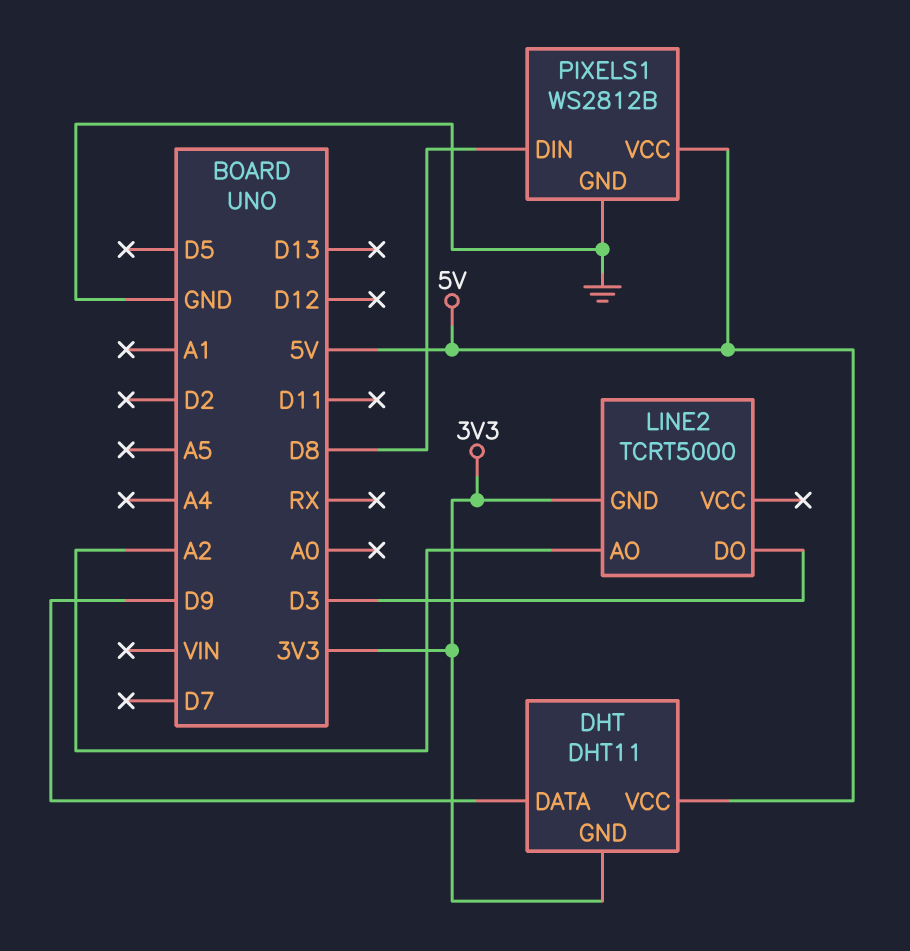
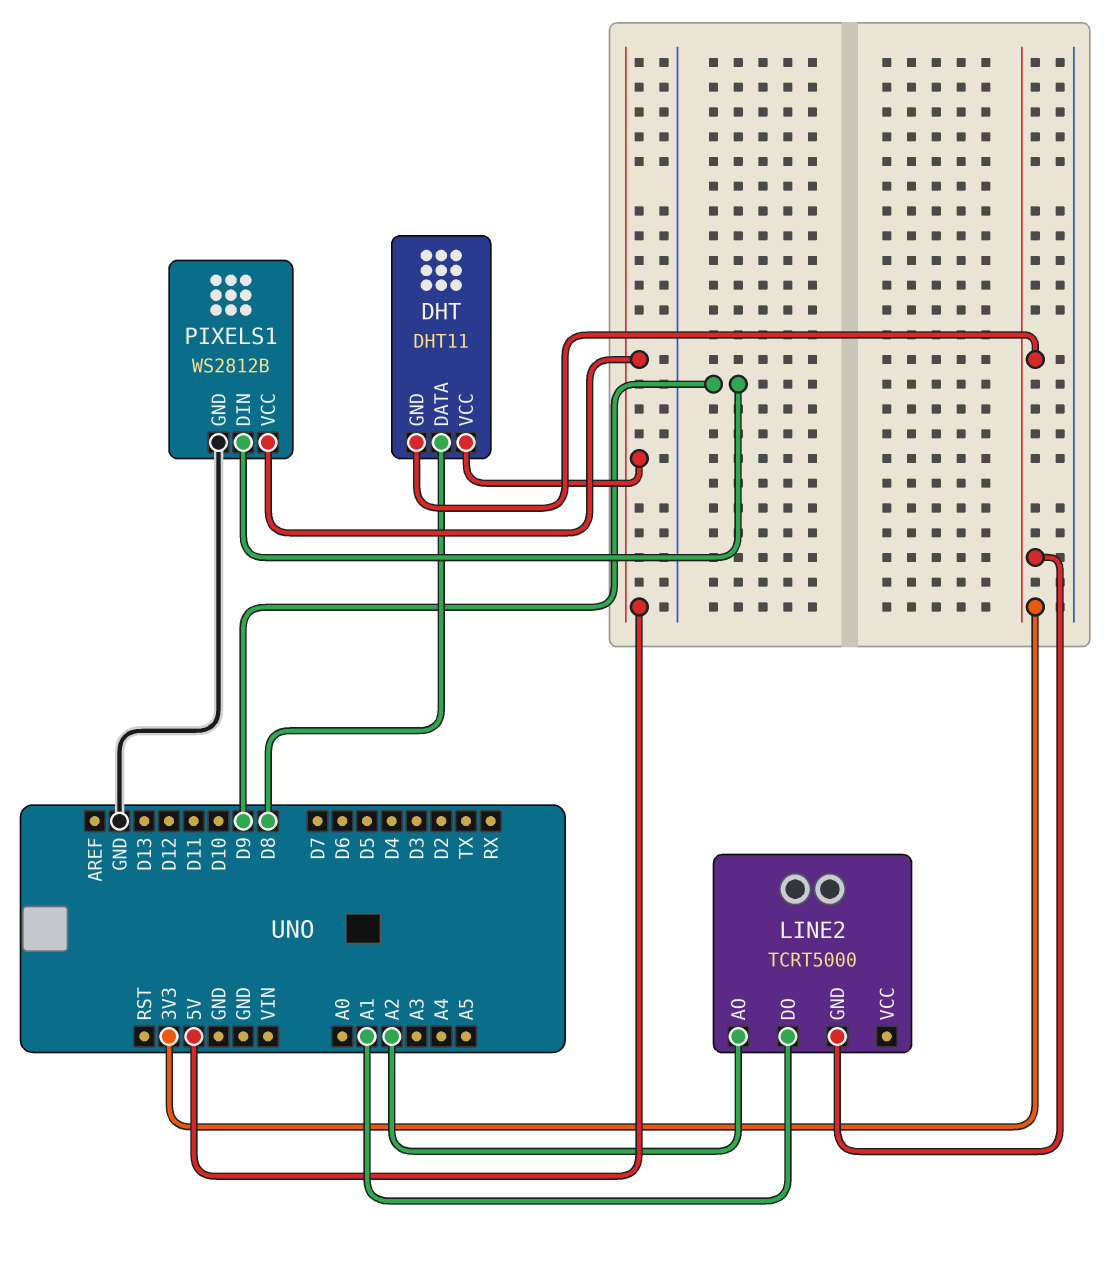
DHT pin DATA: D9 -> D8
LINE2 pin DO: D3 -> A1
PIXELS1 pin DIN: D8 -> D9

